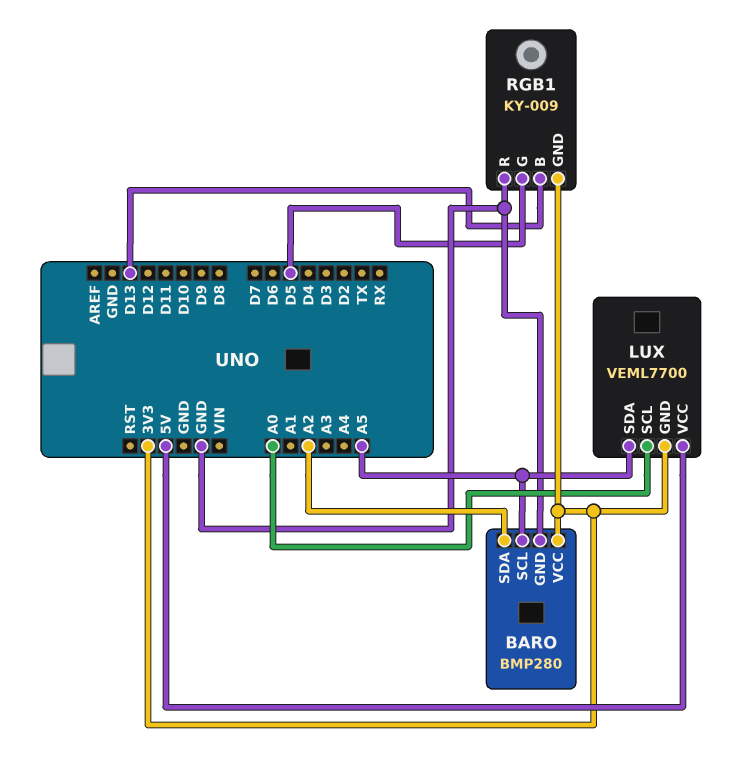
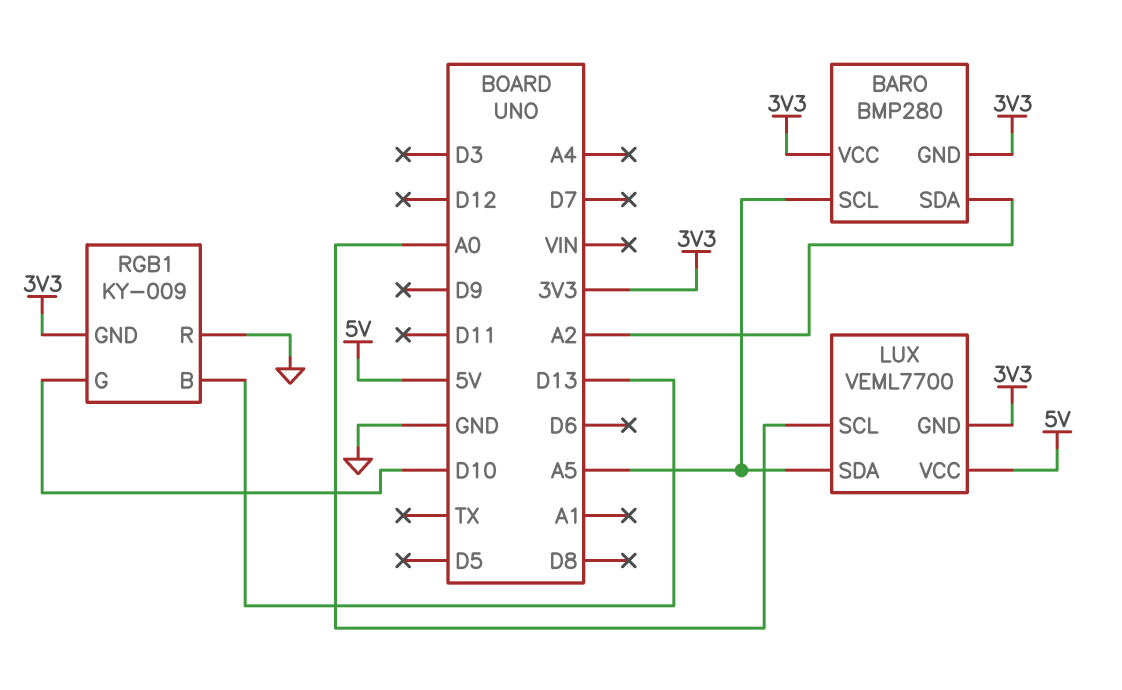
BARO pin GND: GND -> 3V3
RGB1 pin G: D5 -> D10

